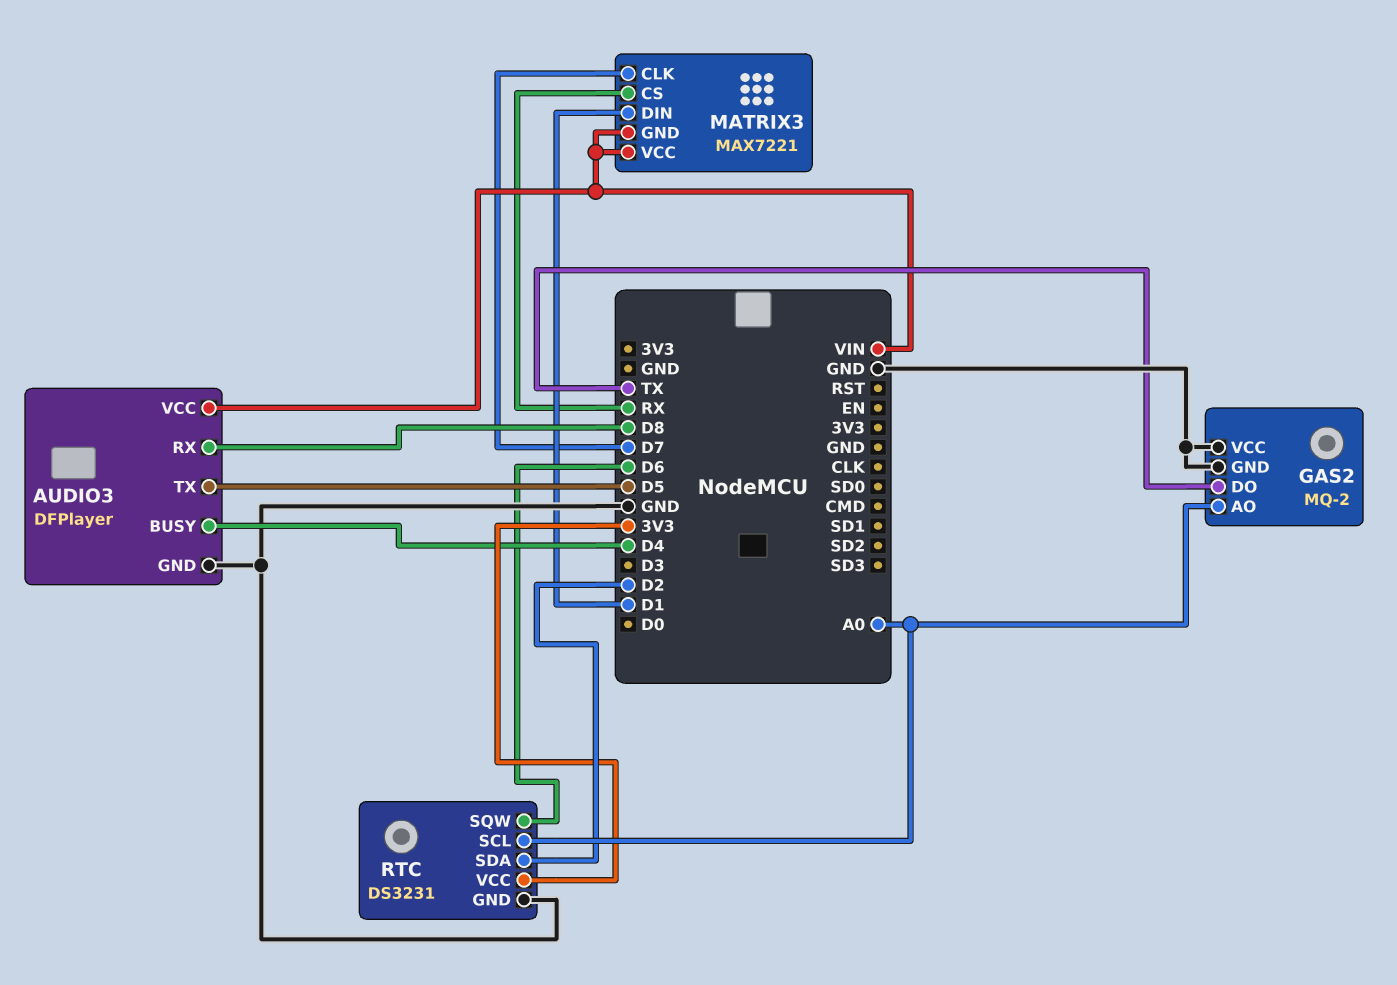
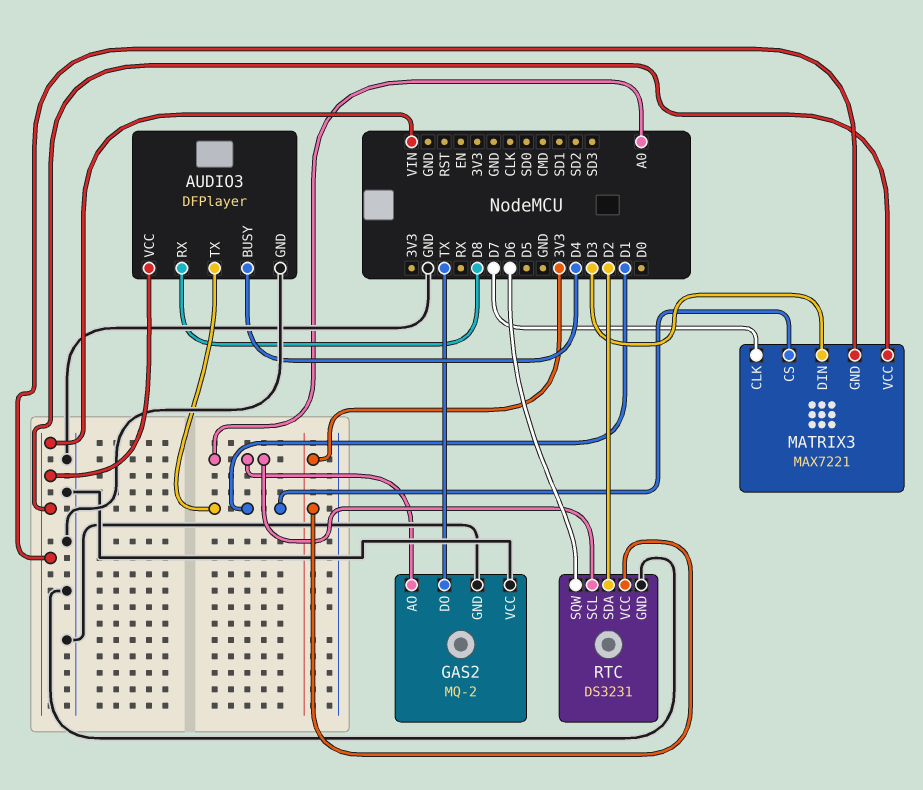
AUDIO3 pin TX: D5 -> D1
MATRIX3 pin CS: RX -> D1
MATRIX3 pin DIN: D1 -> D3

